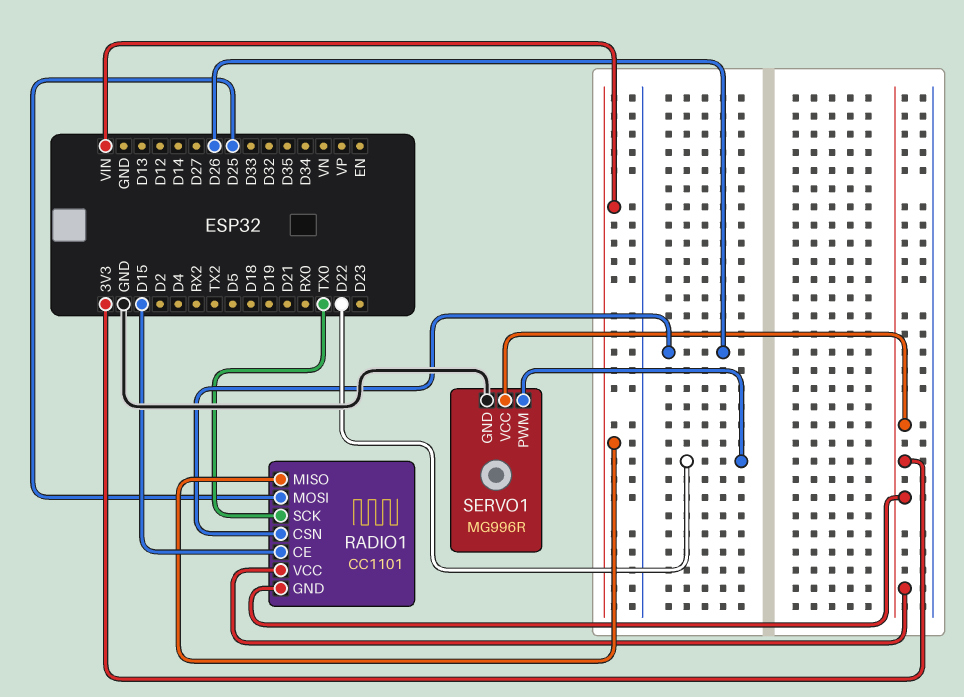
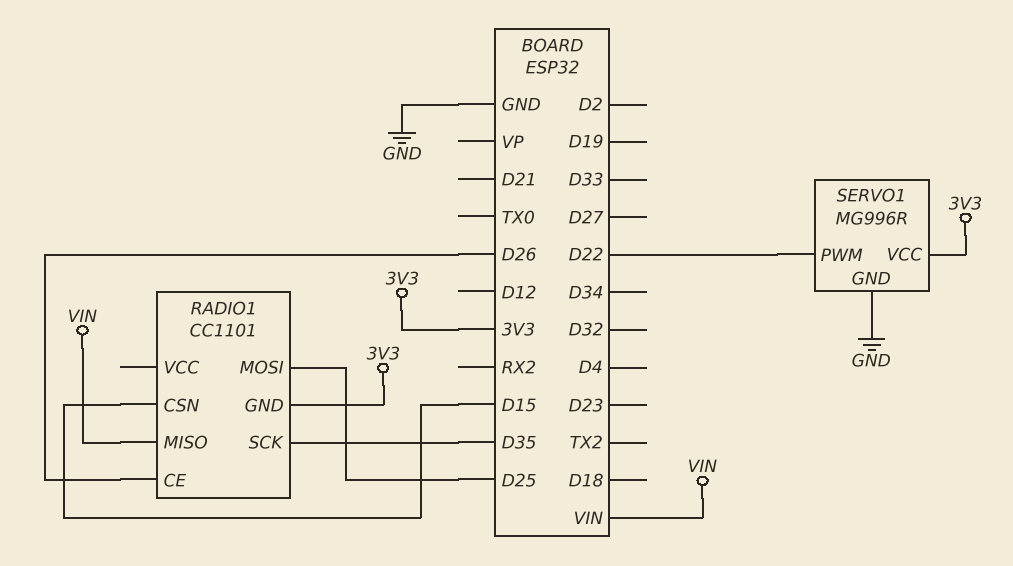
RADIO1 pin CE: D15 -> D26
RADIO1 pin CSN: D26 -> D15
RADIO1 pin SCK: TX0 -> D35
RADIO1 pin VCC: 3V3 -> none

